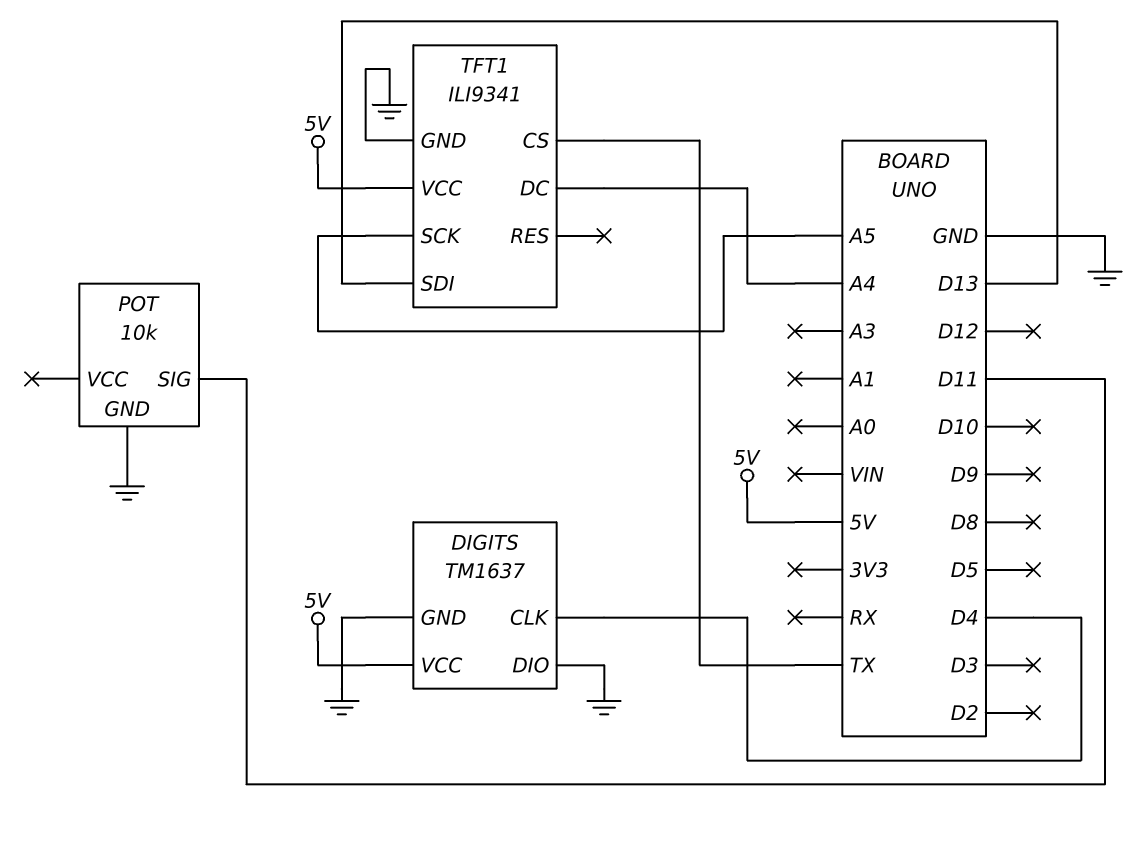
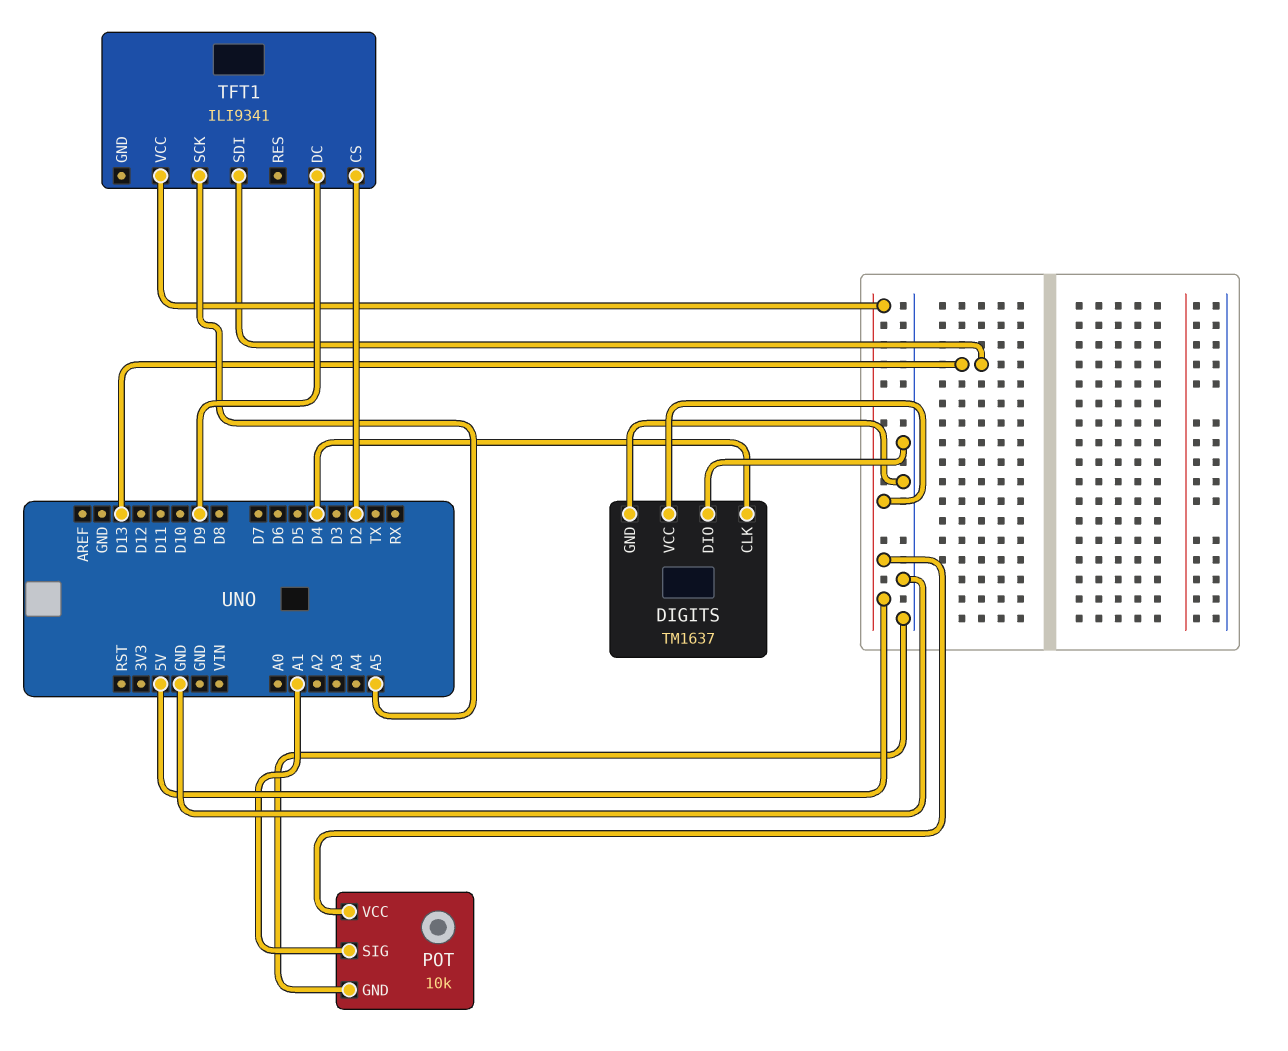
POT pin SIG: D11 -> A1
POT pin VCC: none -> 5V
TFT1 pin CS: TX -> D2
TFT1 pin DC: A4 -> D9
TFT1 pin GND: GND -> none

